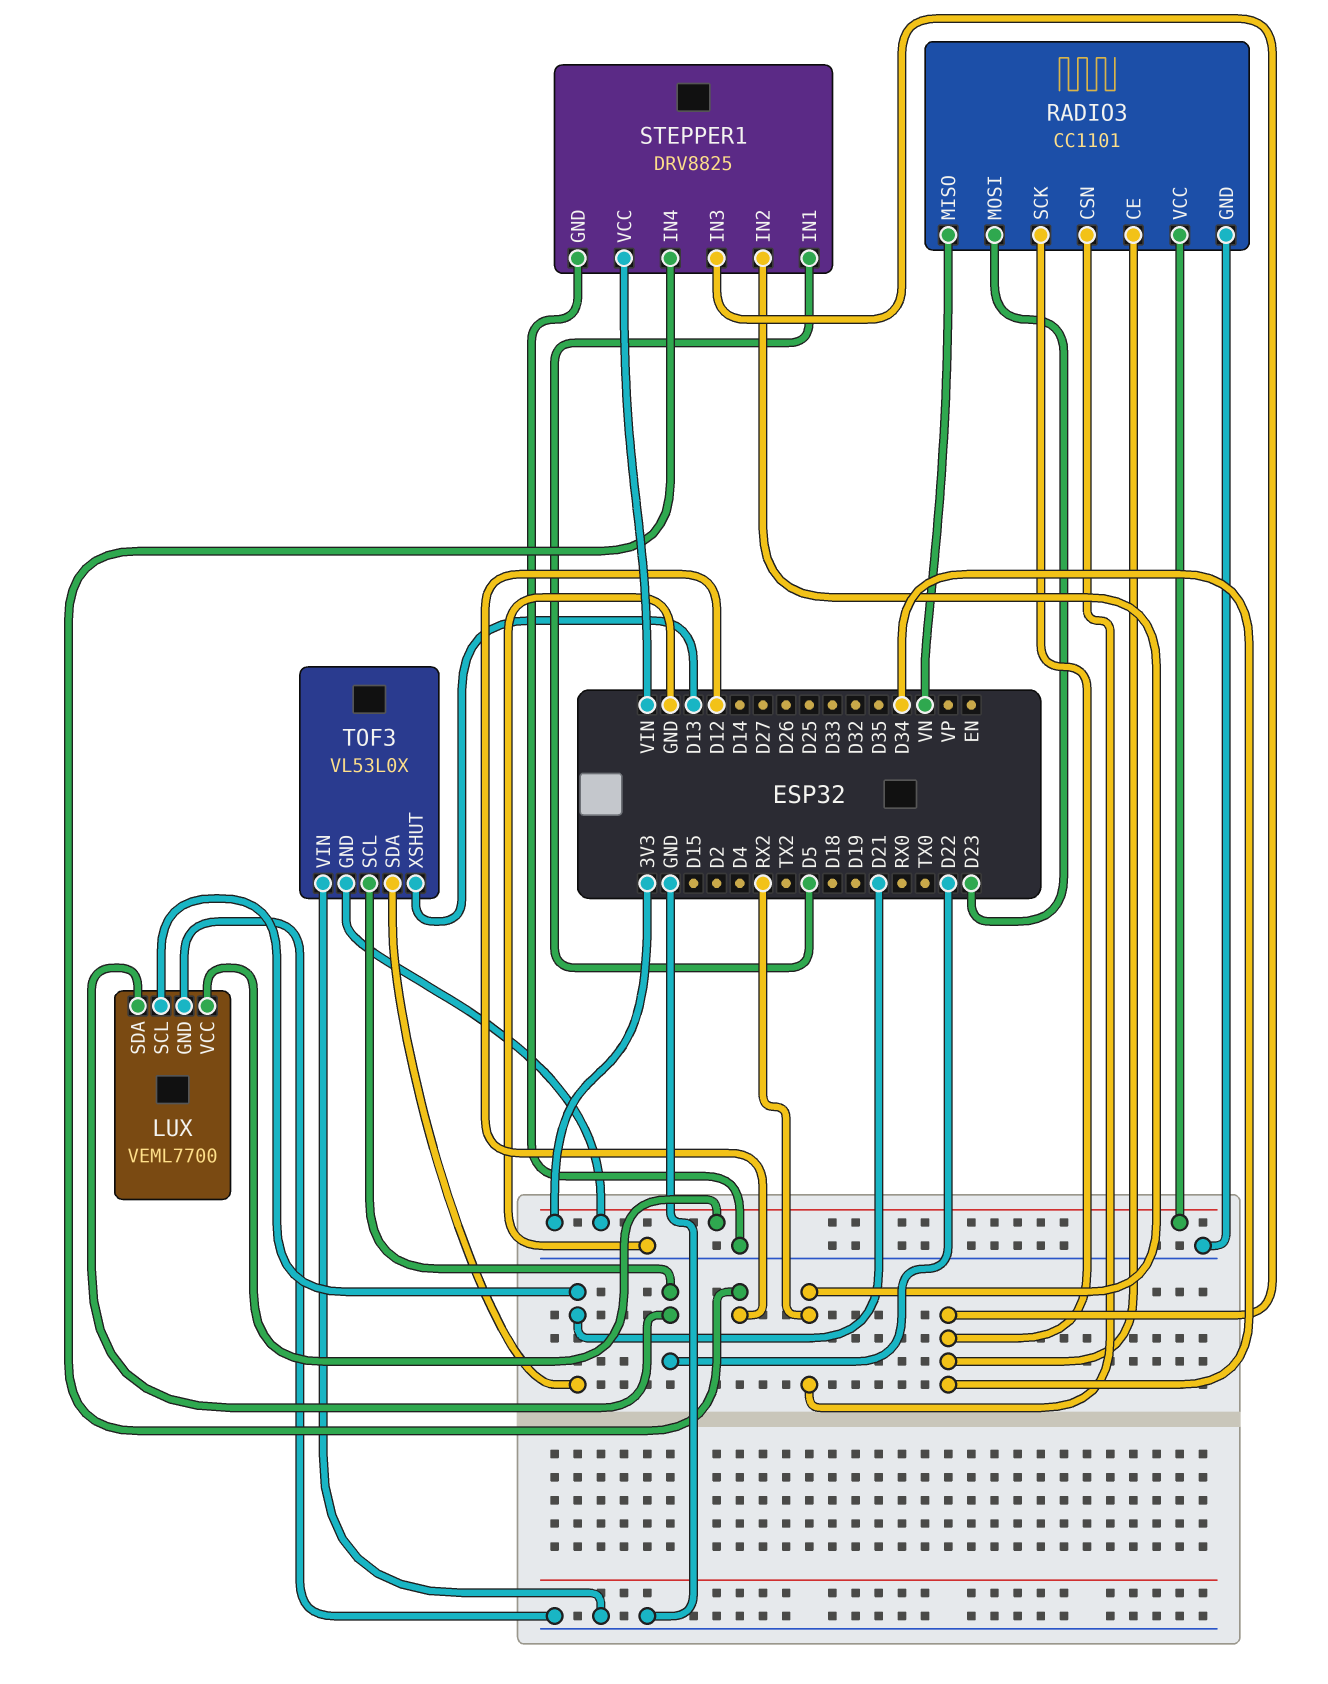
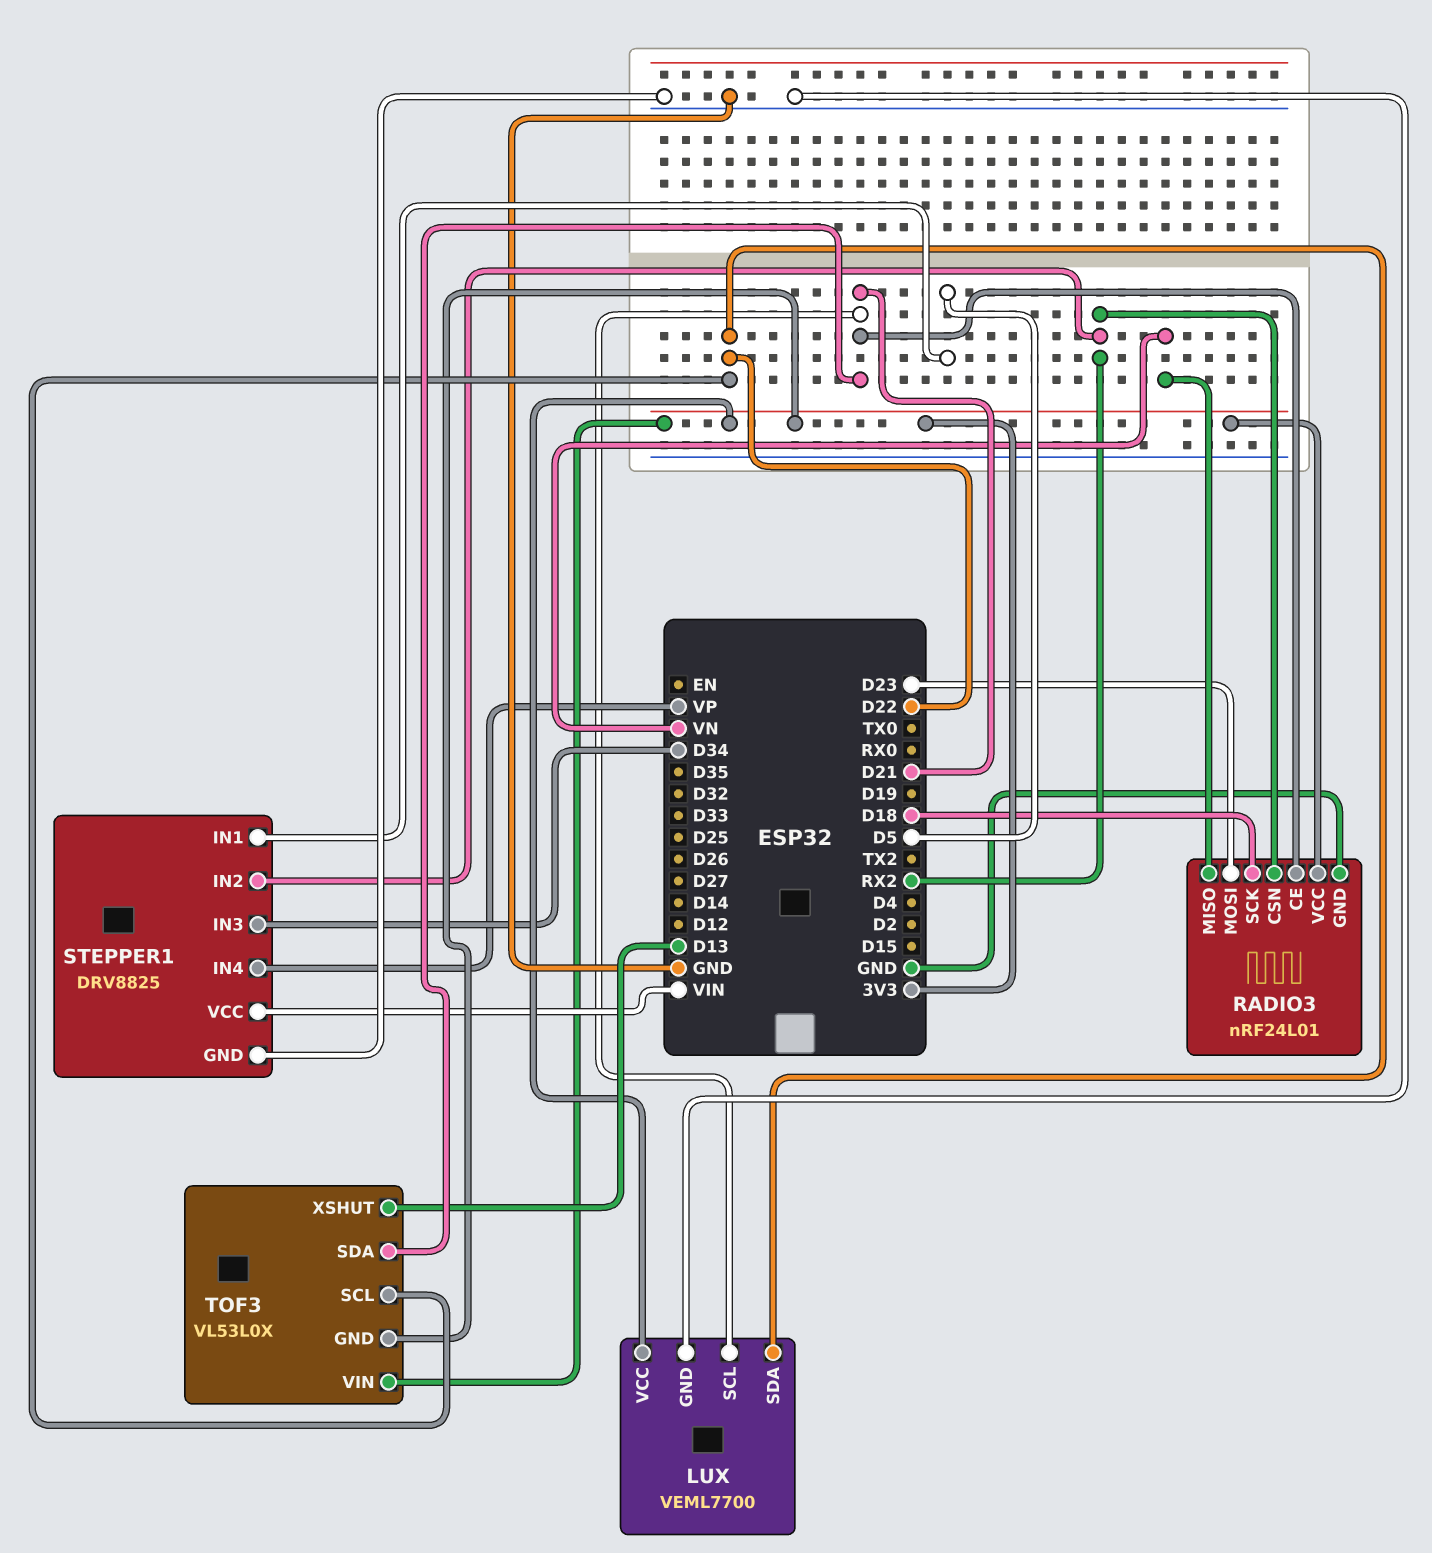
RADIO3: CC1101 -> nRF24L01
RADIO3 pin CE: D34 -> D21
RADIO3 pin SCK: D34 -> D18
STEPPER1 pin IN4: D12 -> VP
TOF3 pin VIN: GND -> 3V3

